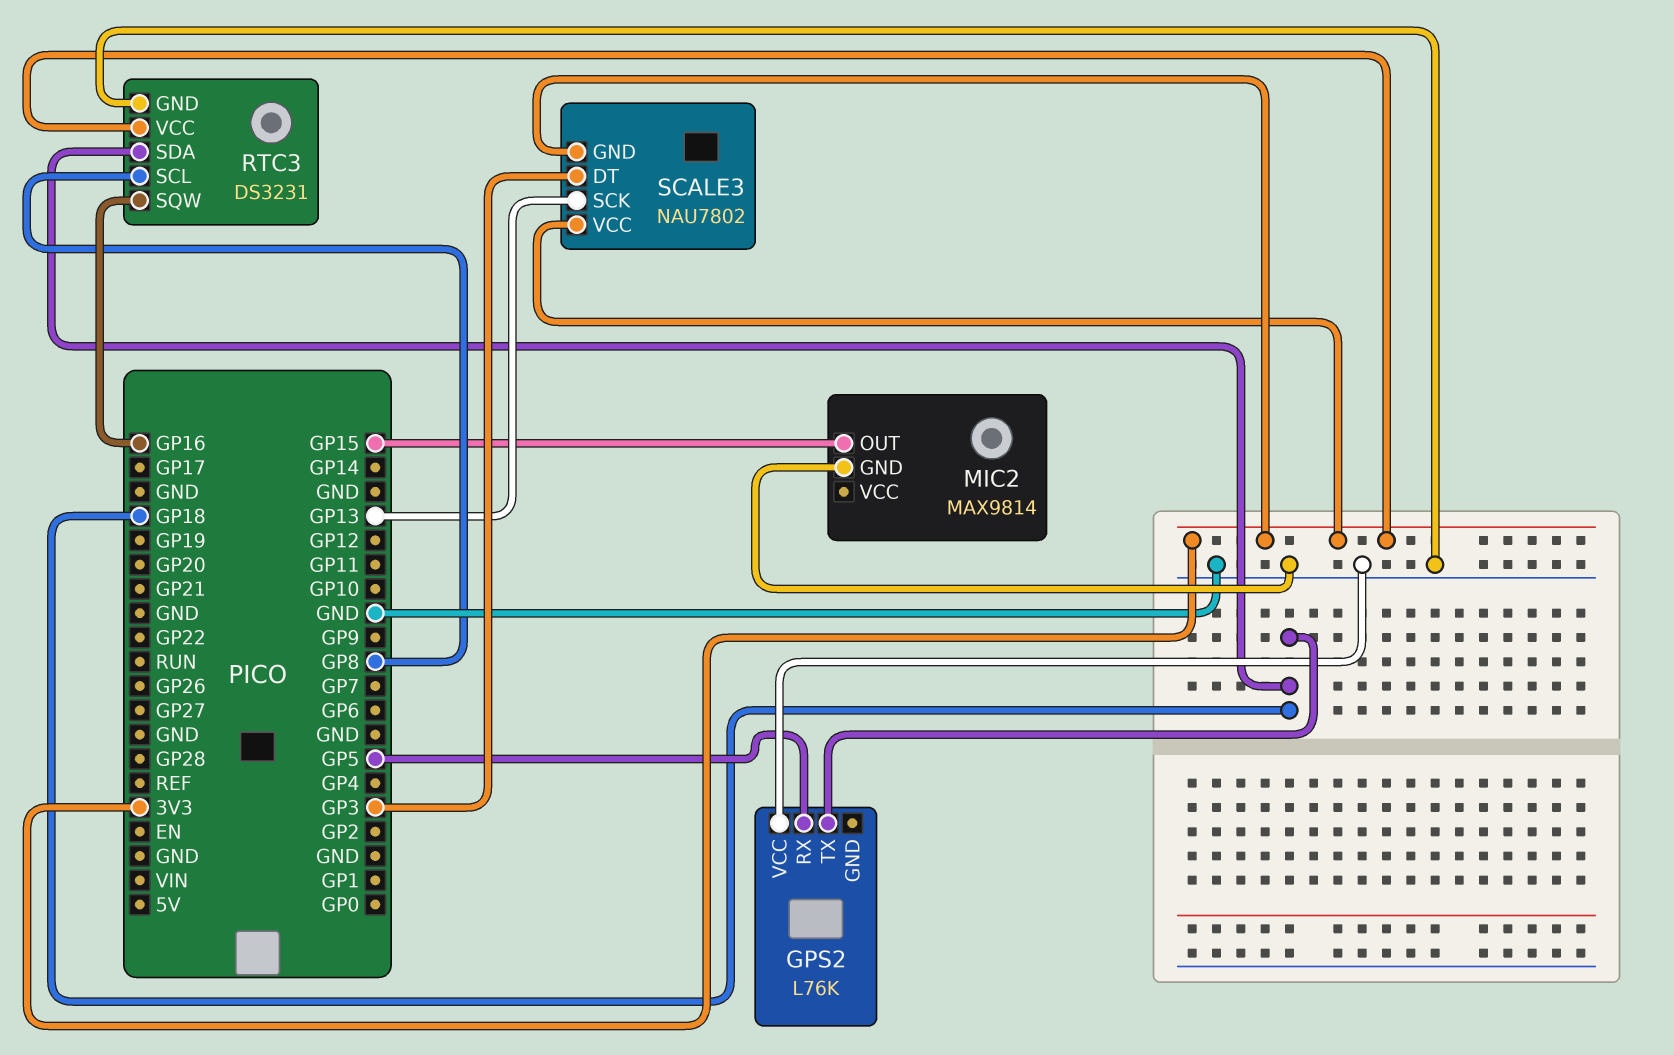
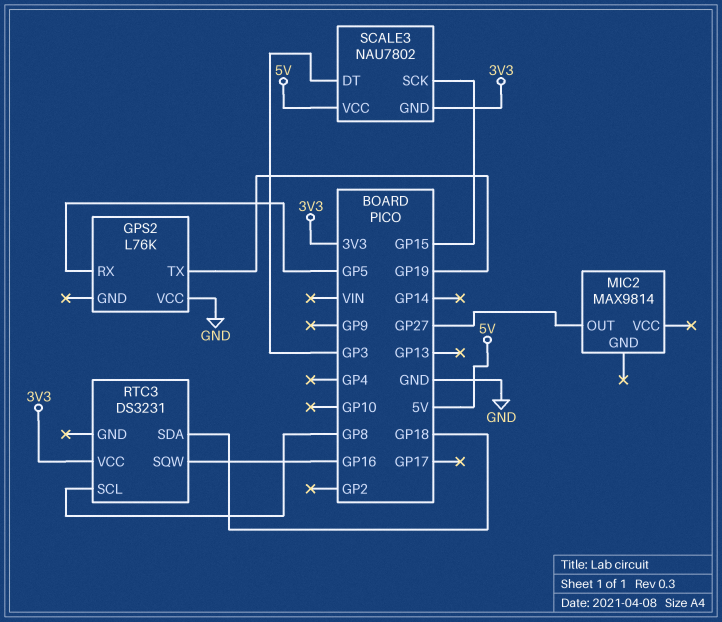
GPS2 pin TX: GP18 -> GP19
MIC2 pin GND: GND -> none
MIC2 pin OUT: GP15 -> GP27
RTC3 pin GND: GND -> none
SCALE3 pin SCK: GP13 -> GP15
SCALE3 pin VCC: 3V3 -> 5V

